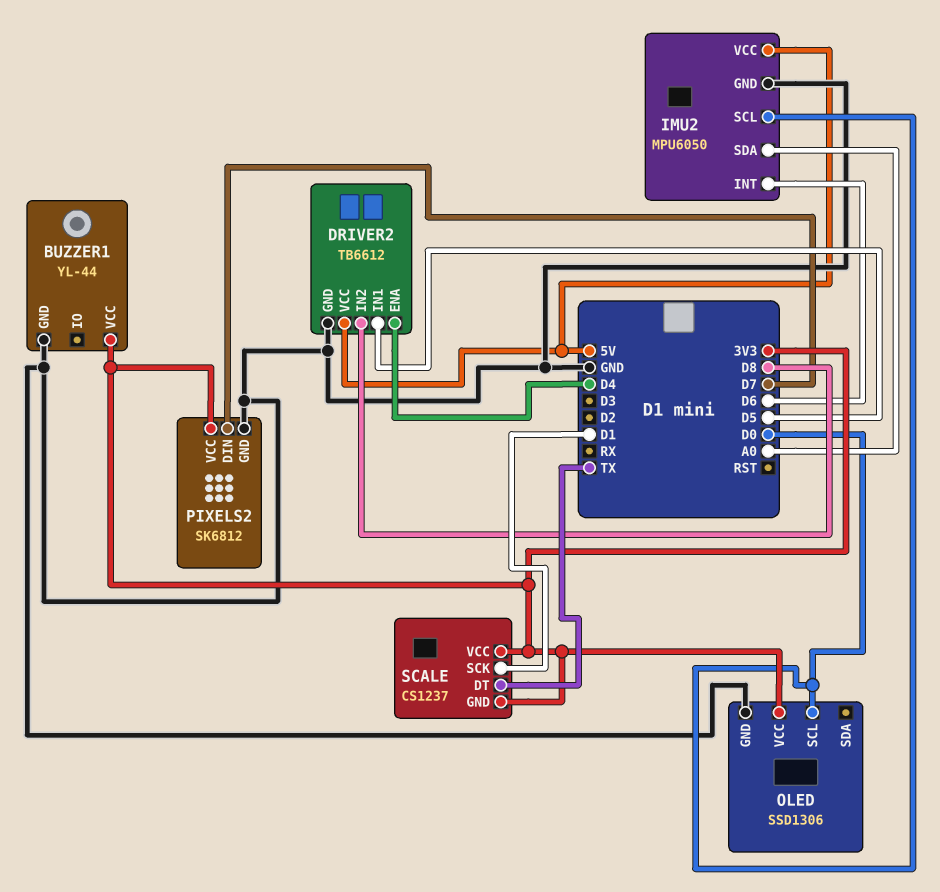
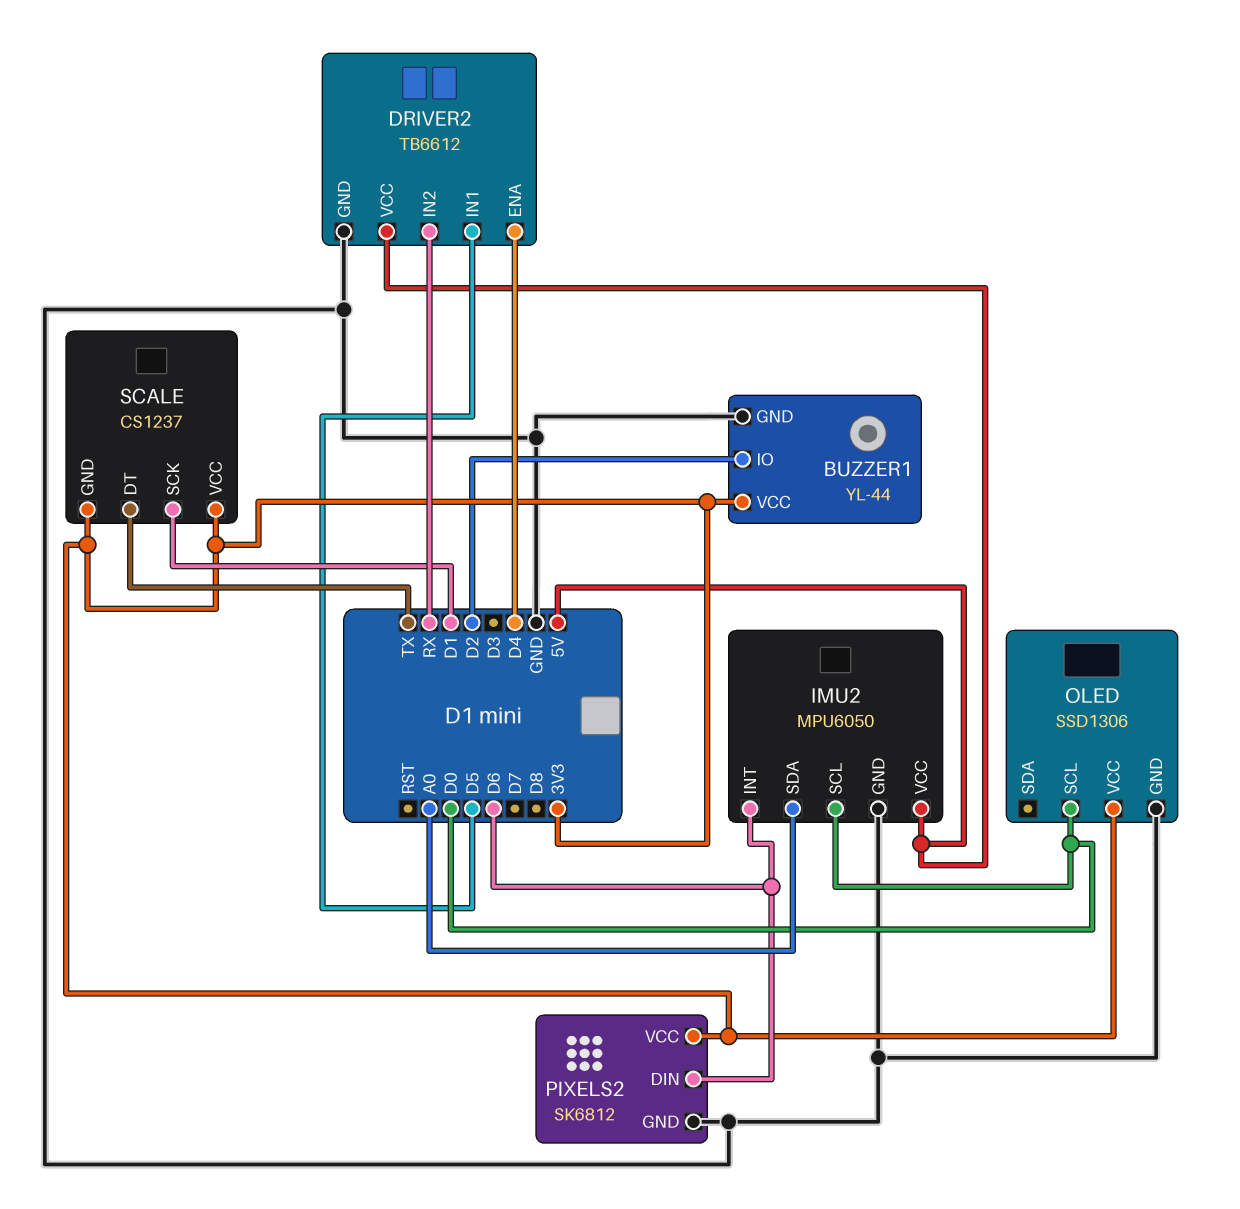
BUZZER1 pin IO: none -> D2
DRIVER2 pin IN2: D8 -> RX
PIXELS2 pin DIN: D7 -> D6

